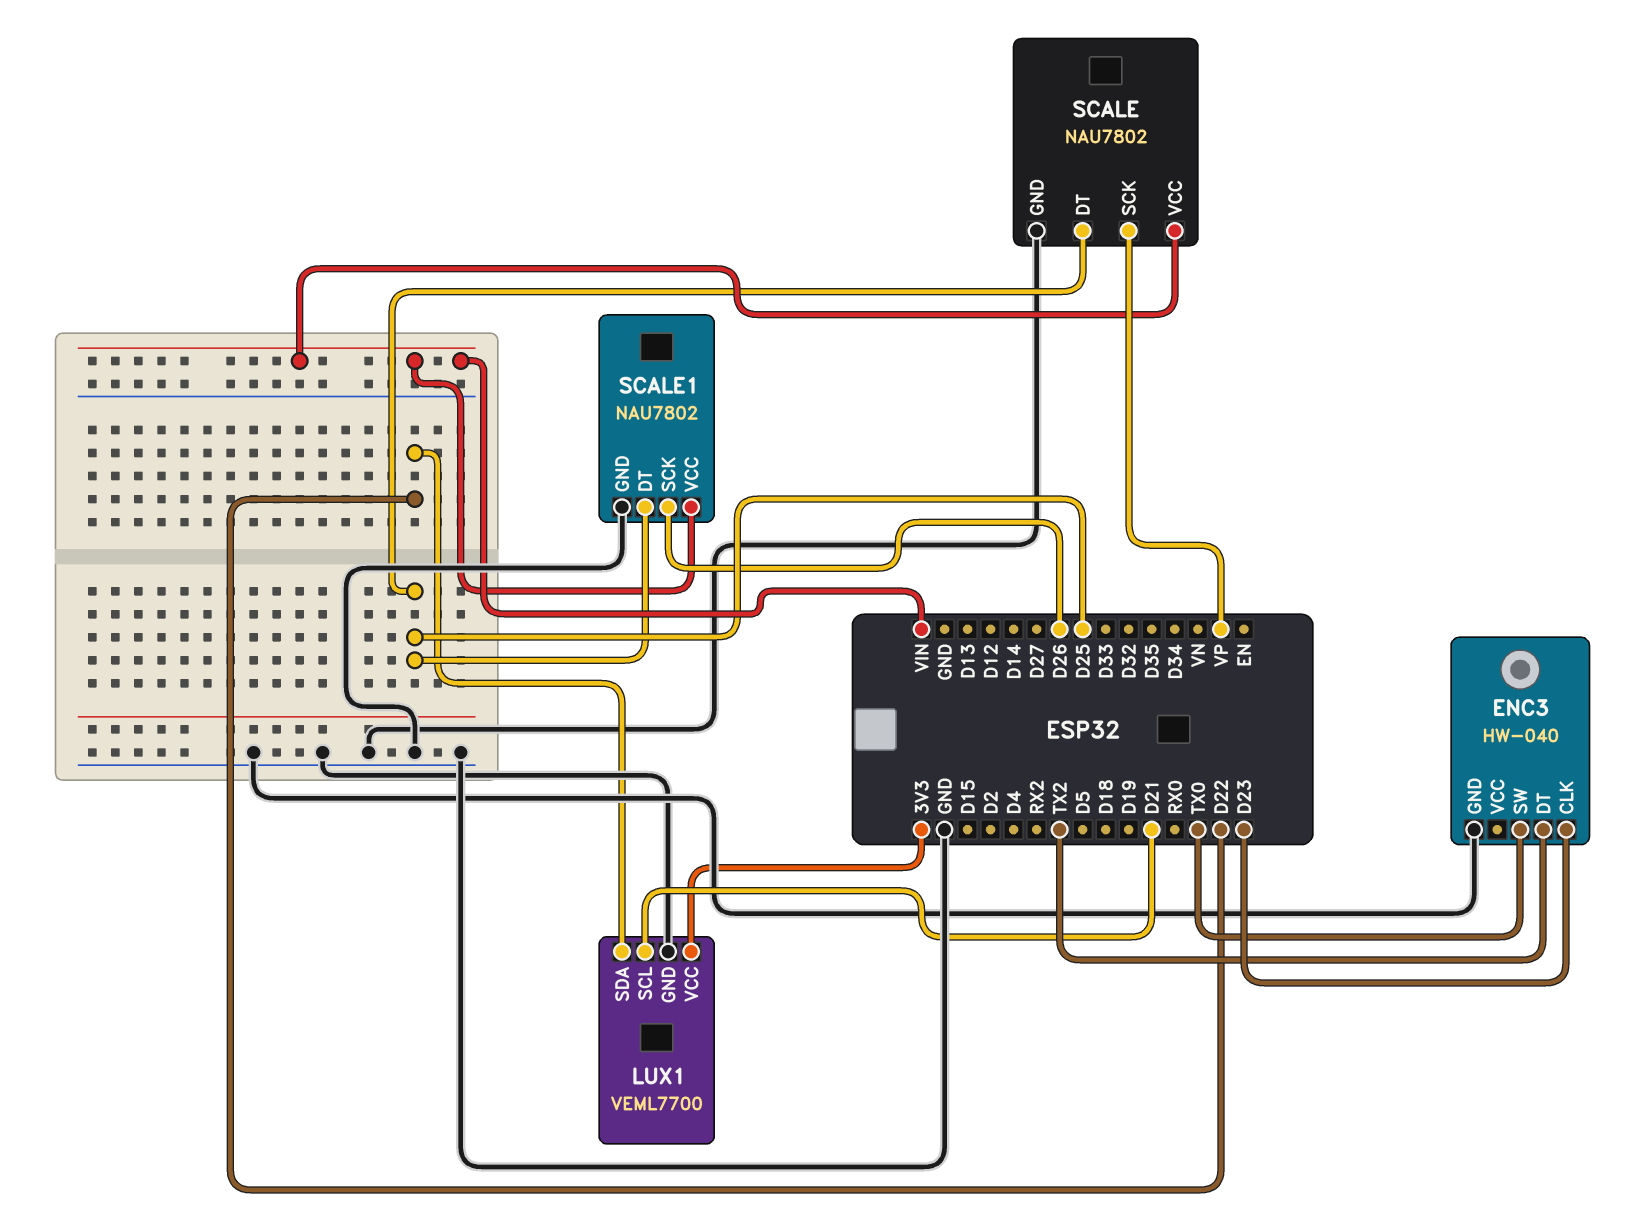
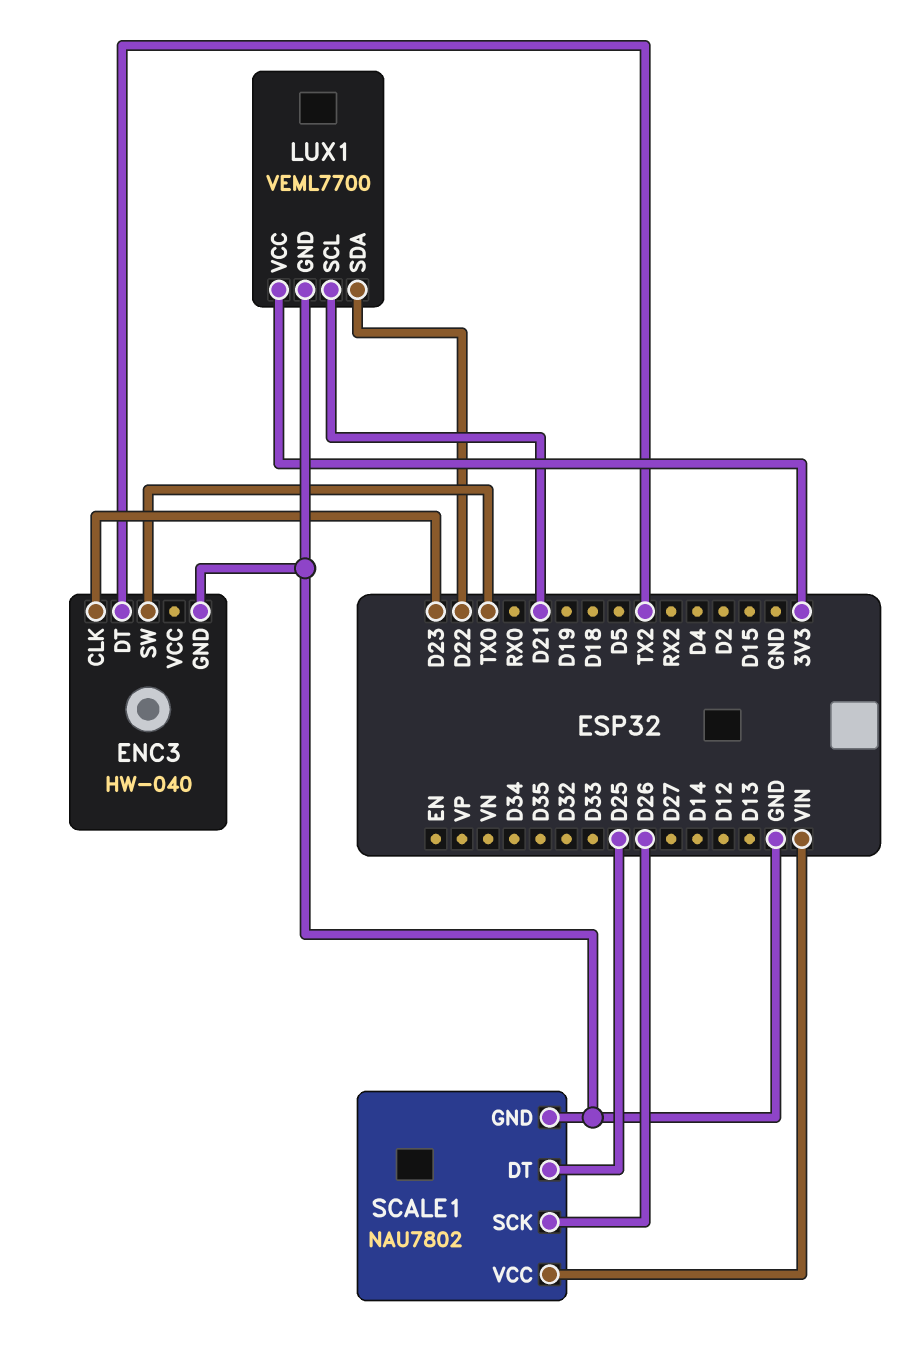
SCALE: NAU7802 -> none
SCALE pin DT: D25 -> none
SCALE pin GND: GND -> none
SCALE pin SCK: VP -> none
SCALE pin VCC: VIN -> none

